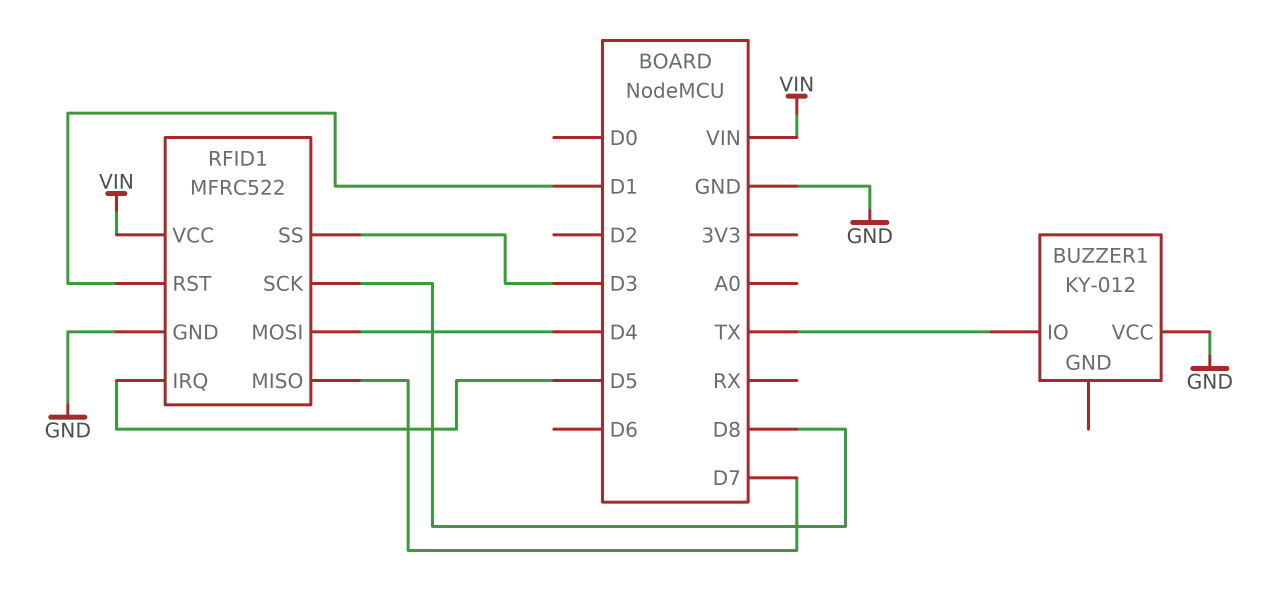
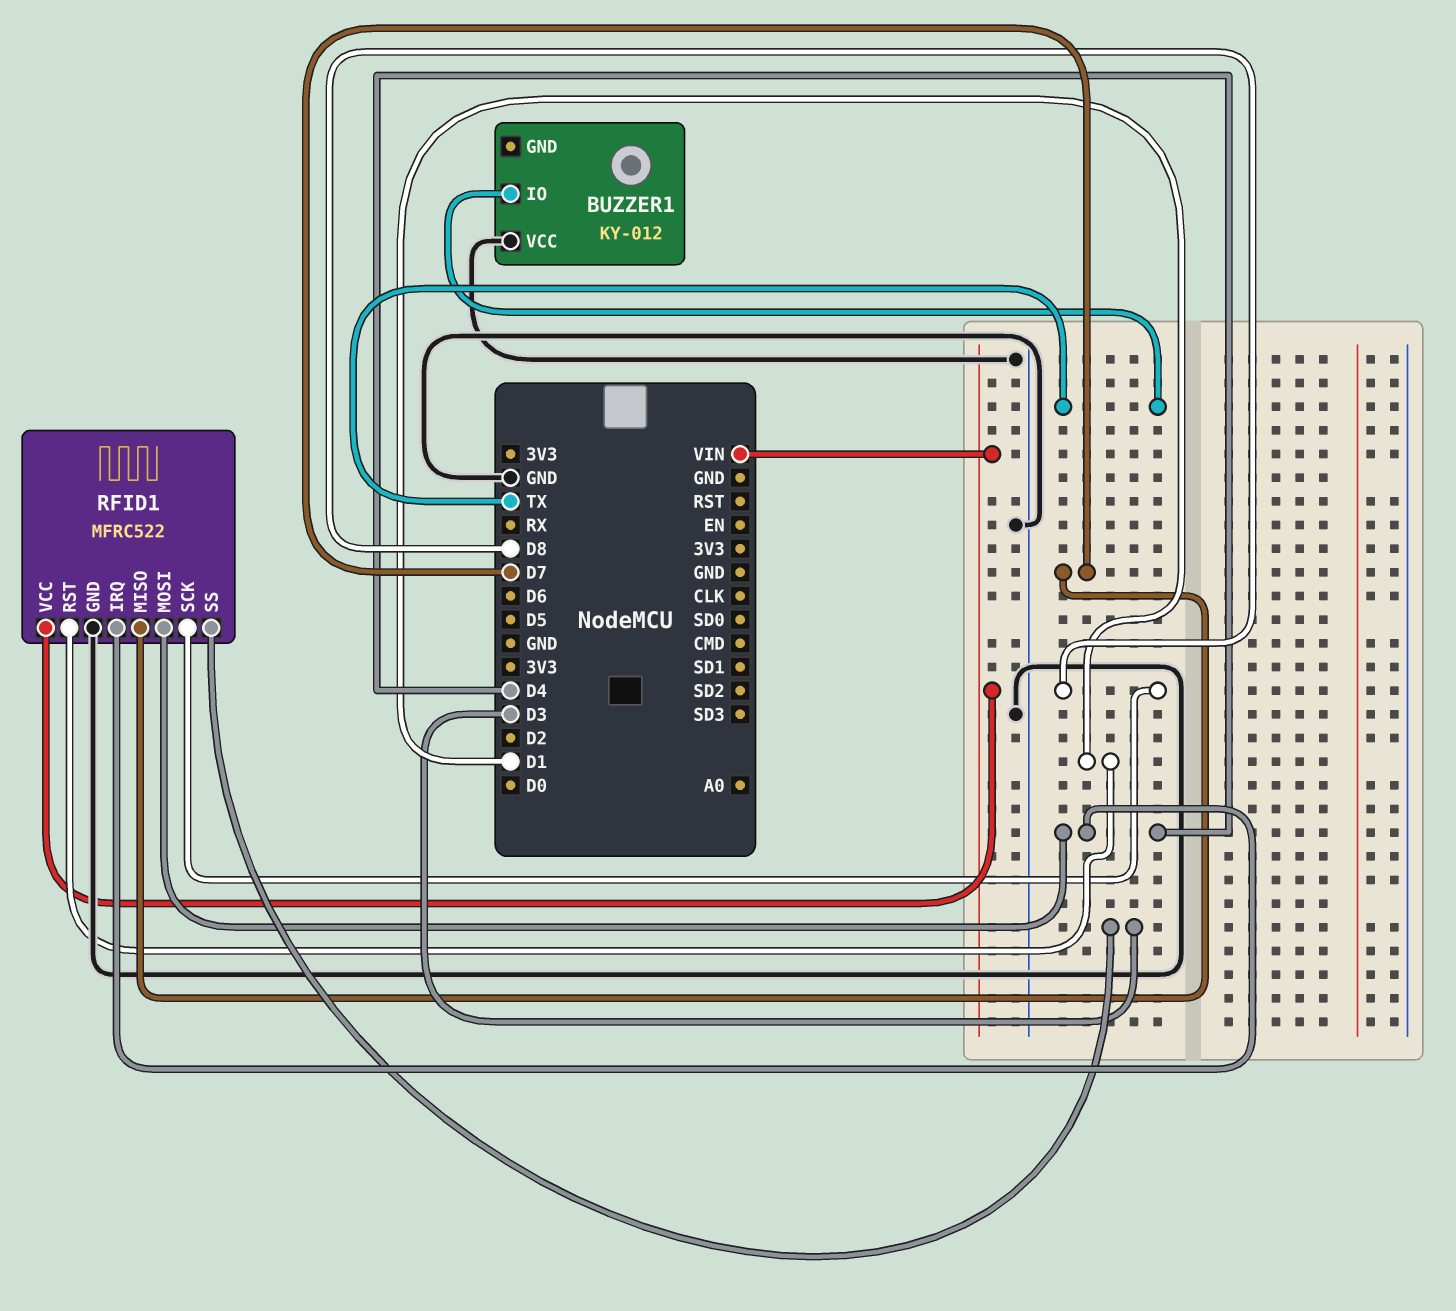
RFID1 pin IRQ: D5 -> D4

